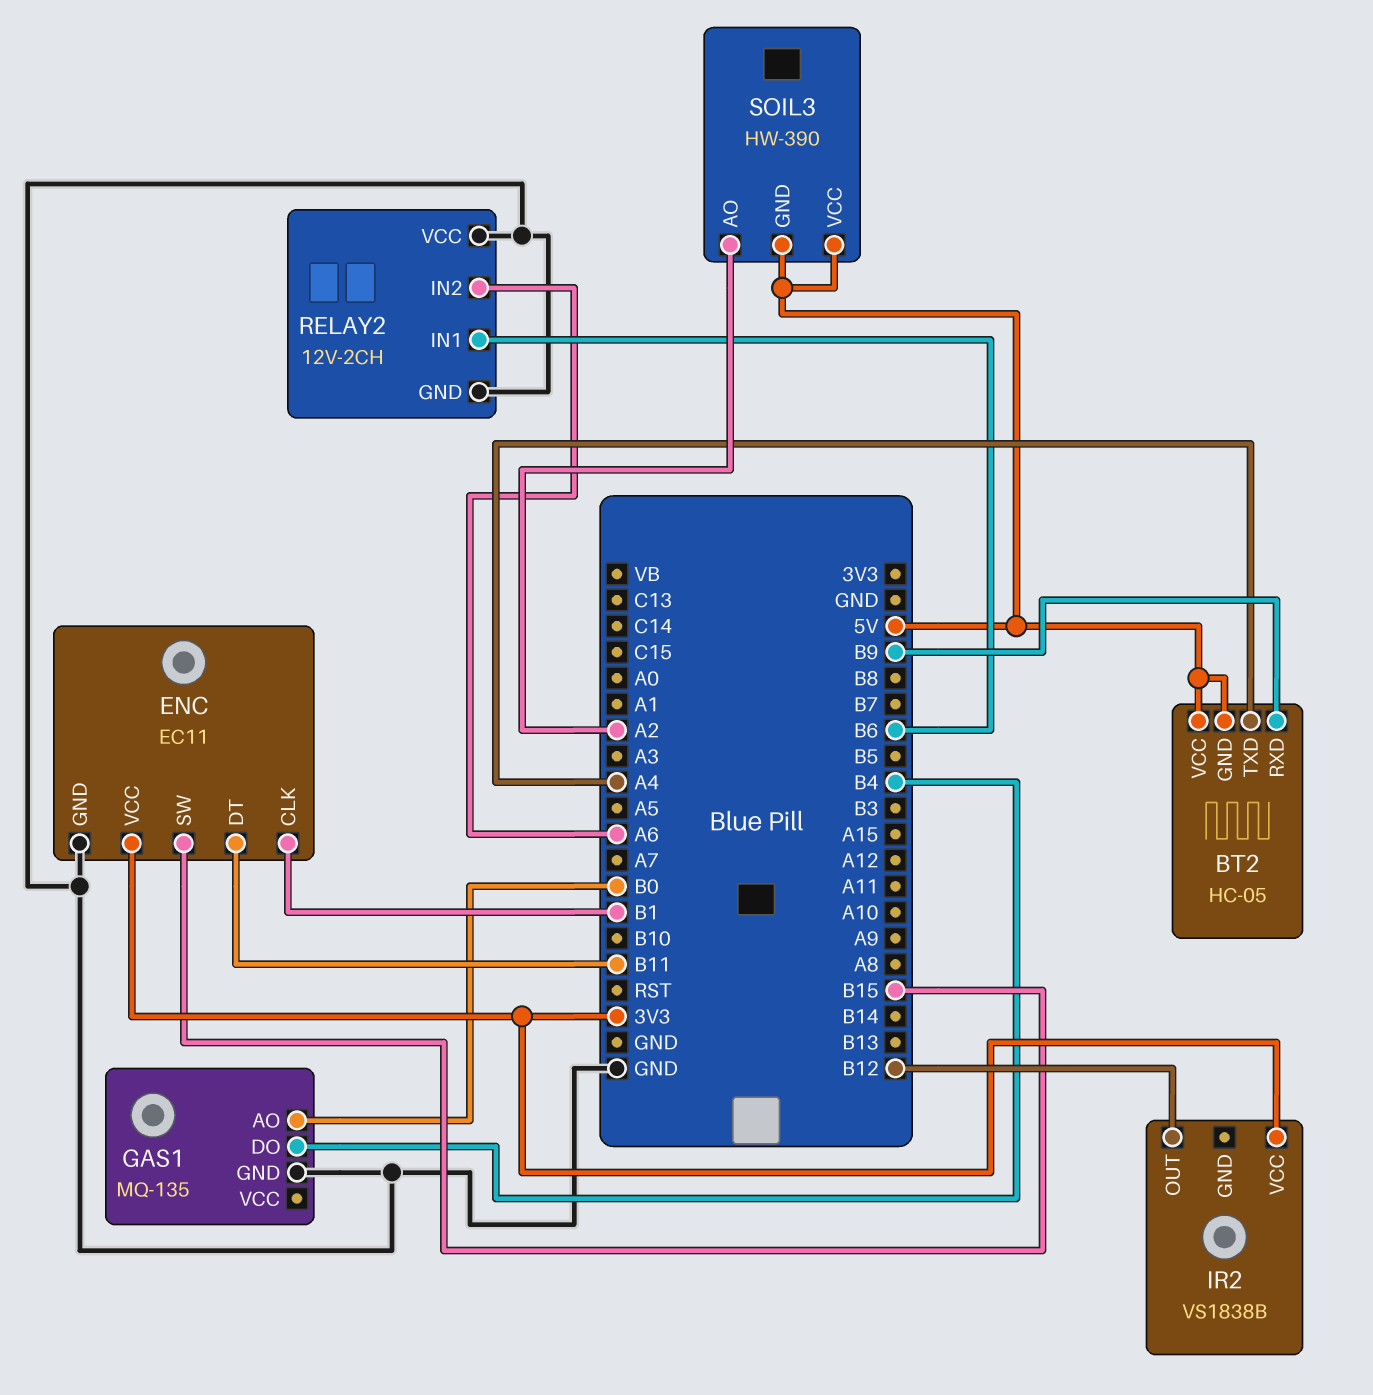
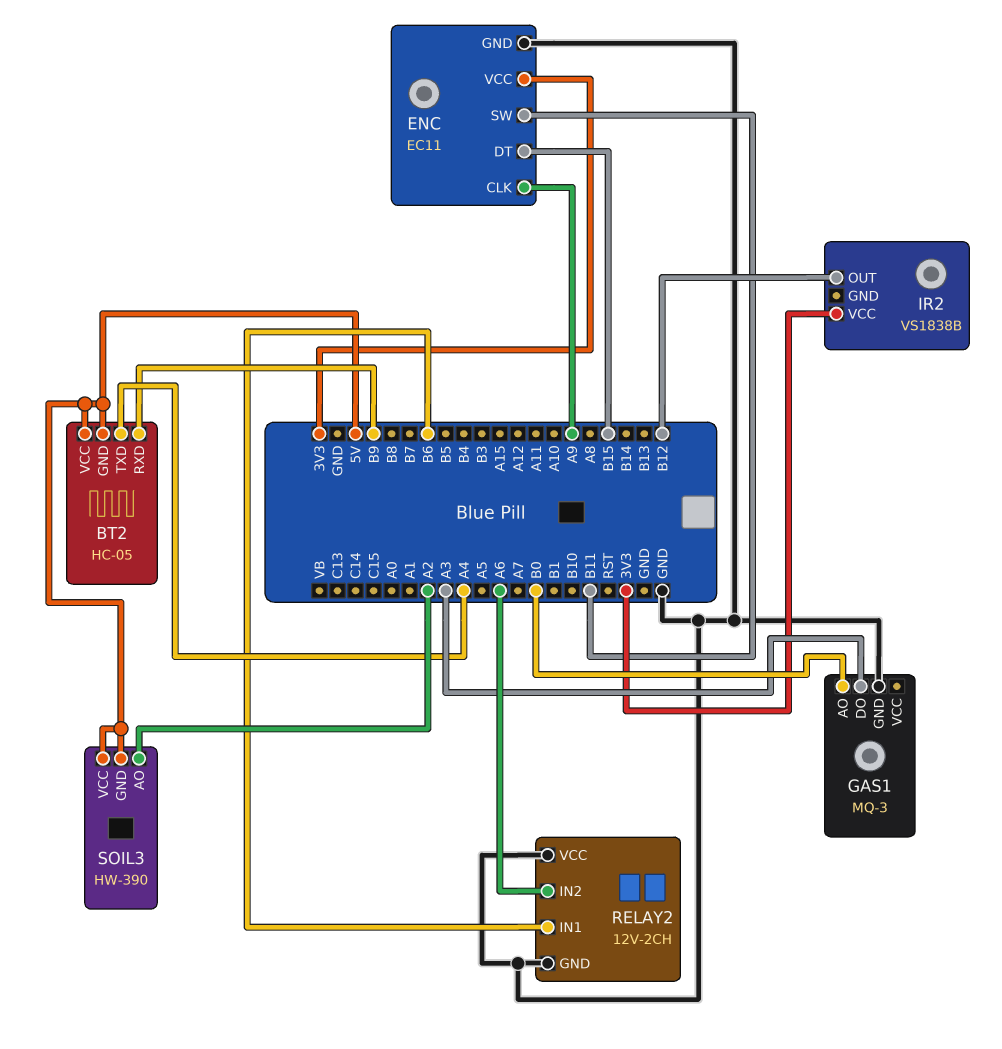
ENC pin CLK: B1 -> A9
ENC pin DT: B11 -> B15
ENC pin SW: B15 -> B11
GAS1: MQ-135 -> MQ-3
GAS1 pin DO: B4 -> A3

